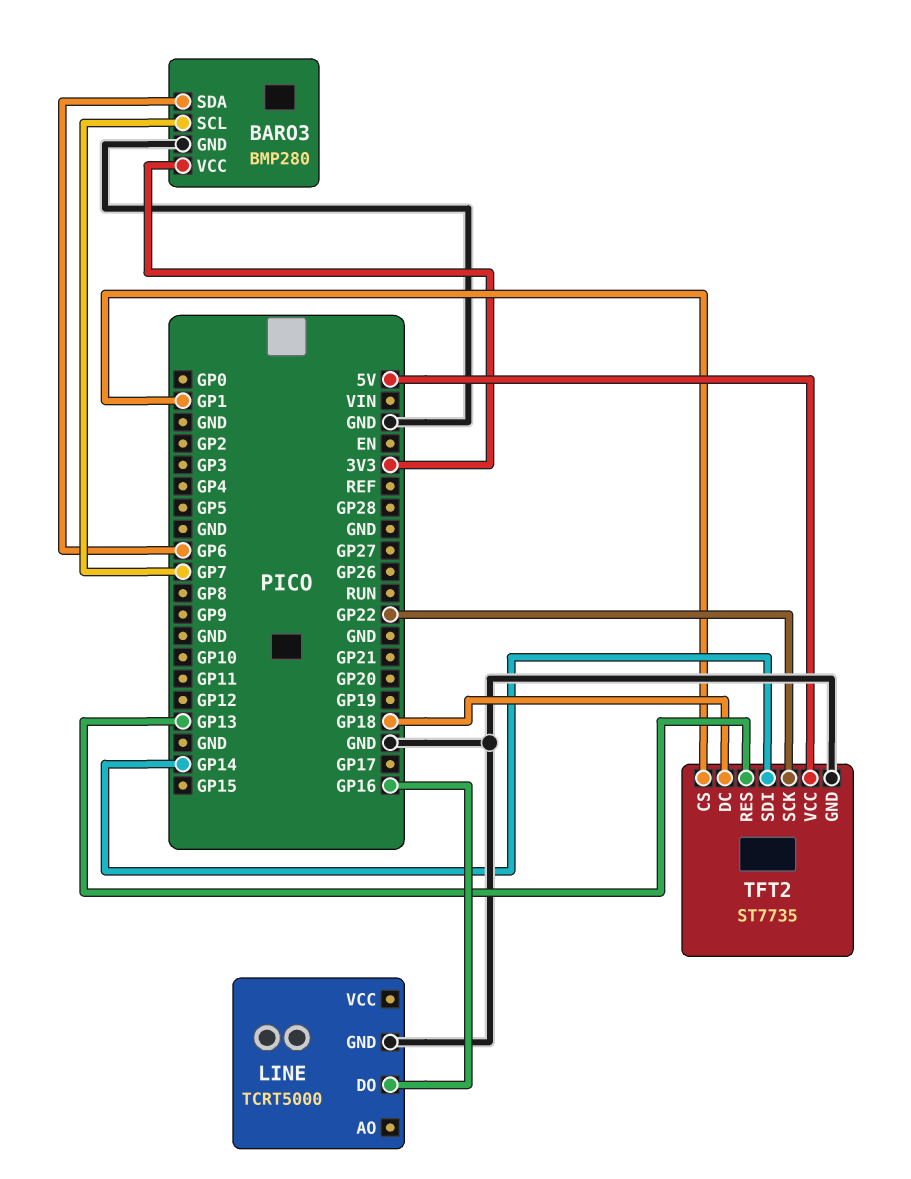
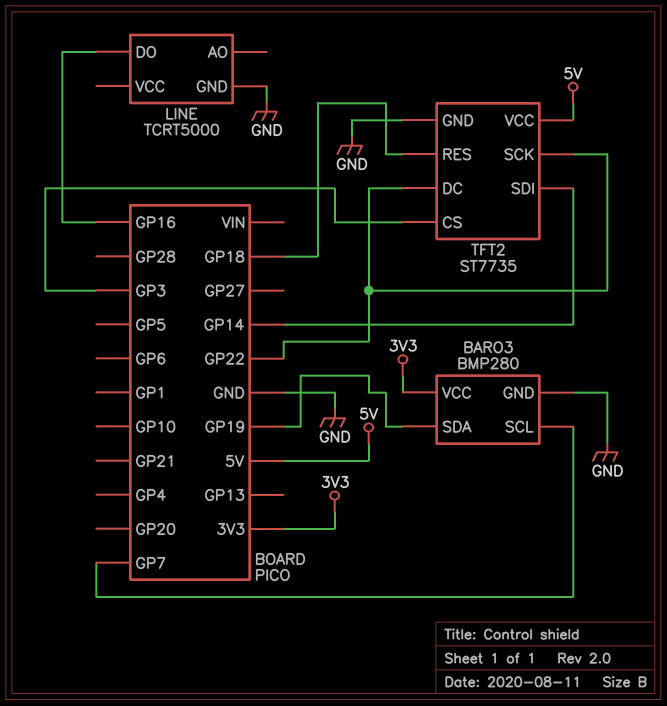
BARO3 pin SDA: GP6 -> GP19
TFT2 pin CS: GP1 -> GP3
TFT2 pin DC: GP18 -> GP22
TFT2 pin RES: GP13 -> GP18

